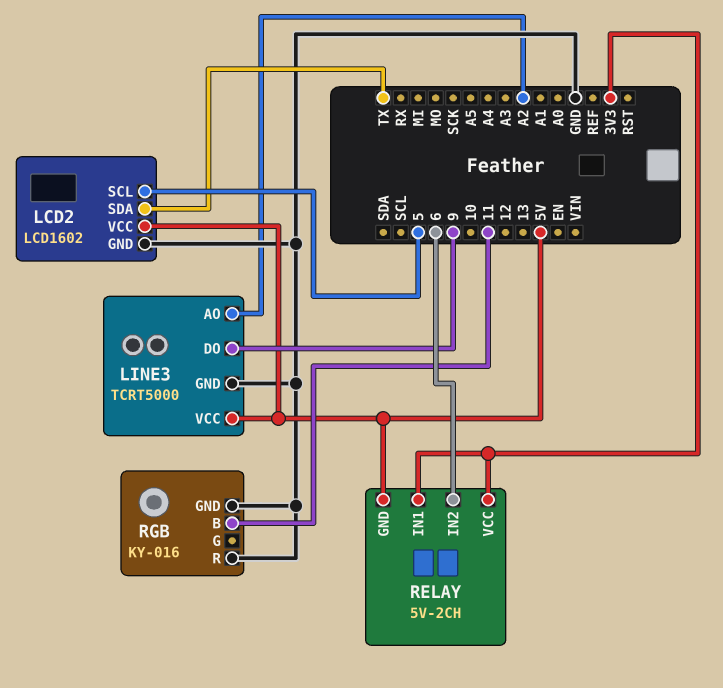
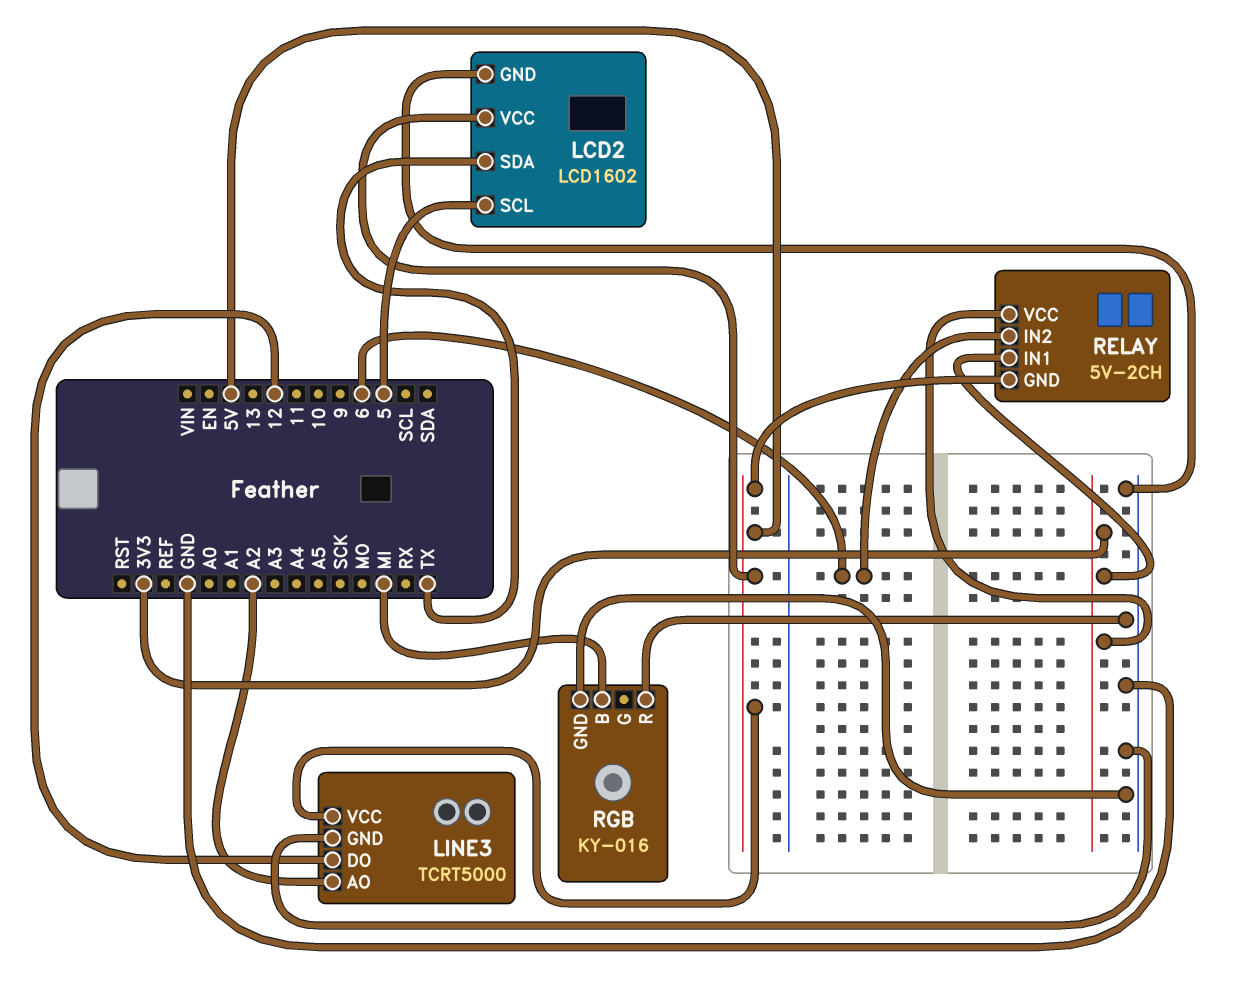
LINE3 pin DO: 9 -> 12
RGB pin B: 11 -> MI

